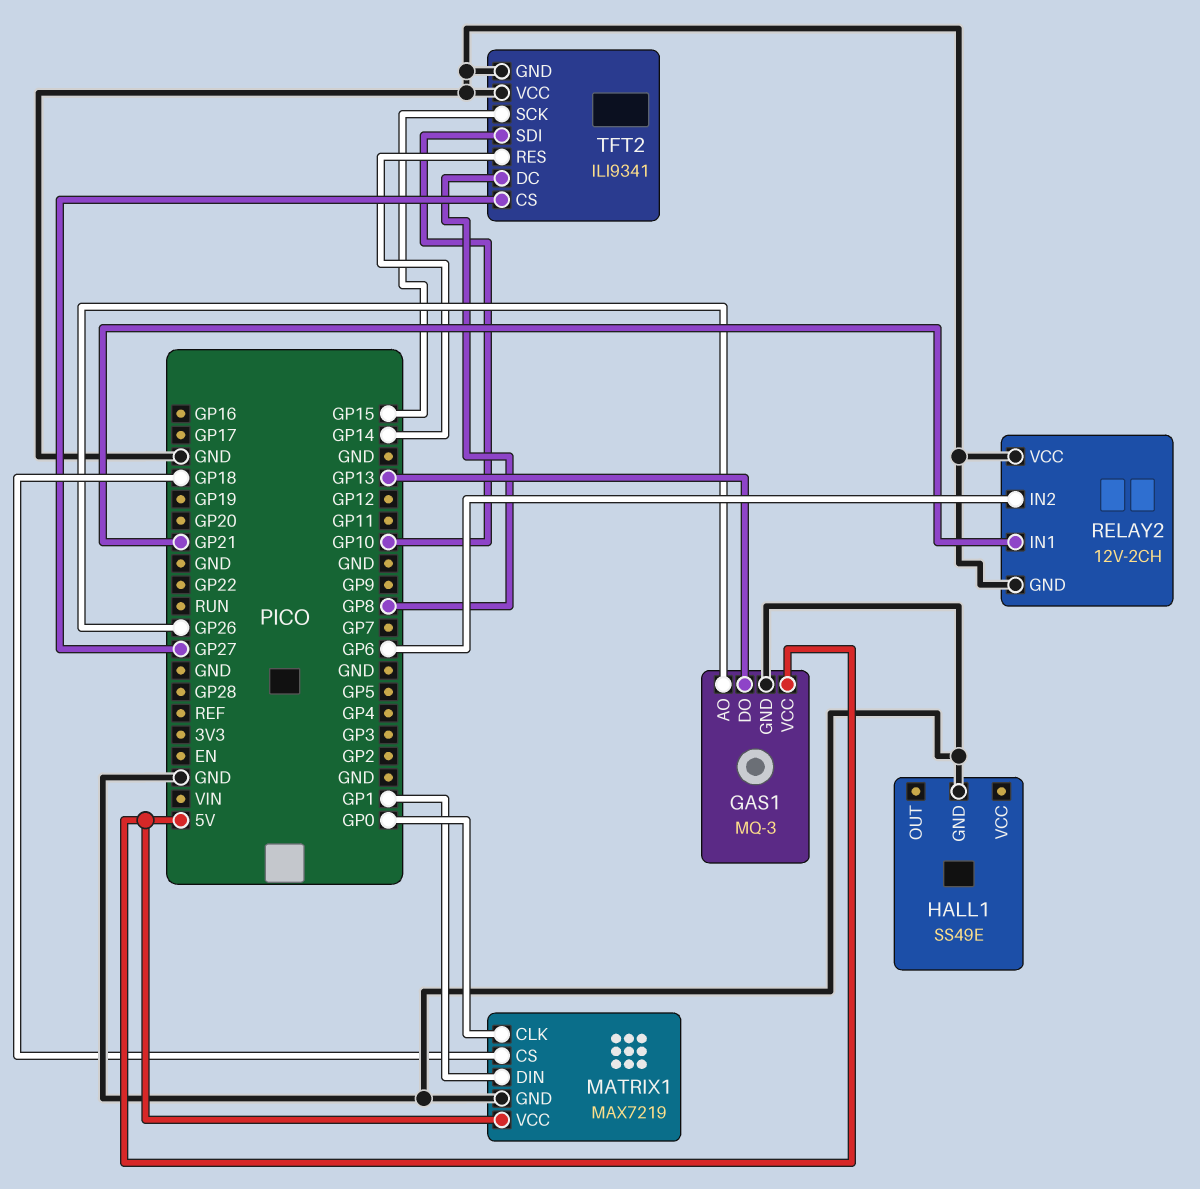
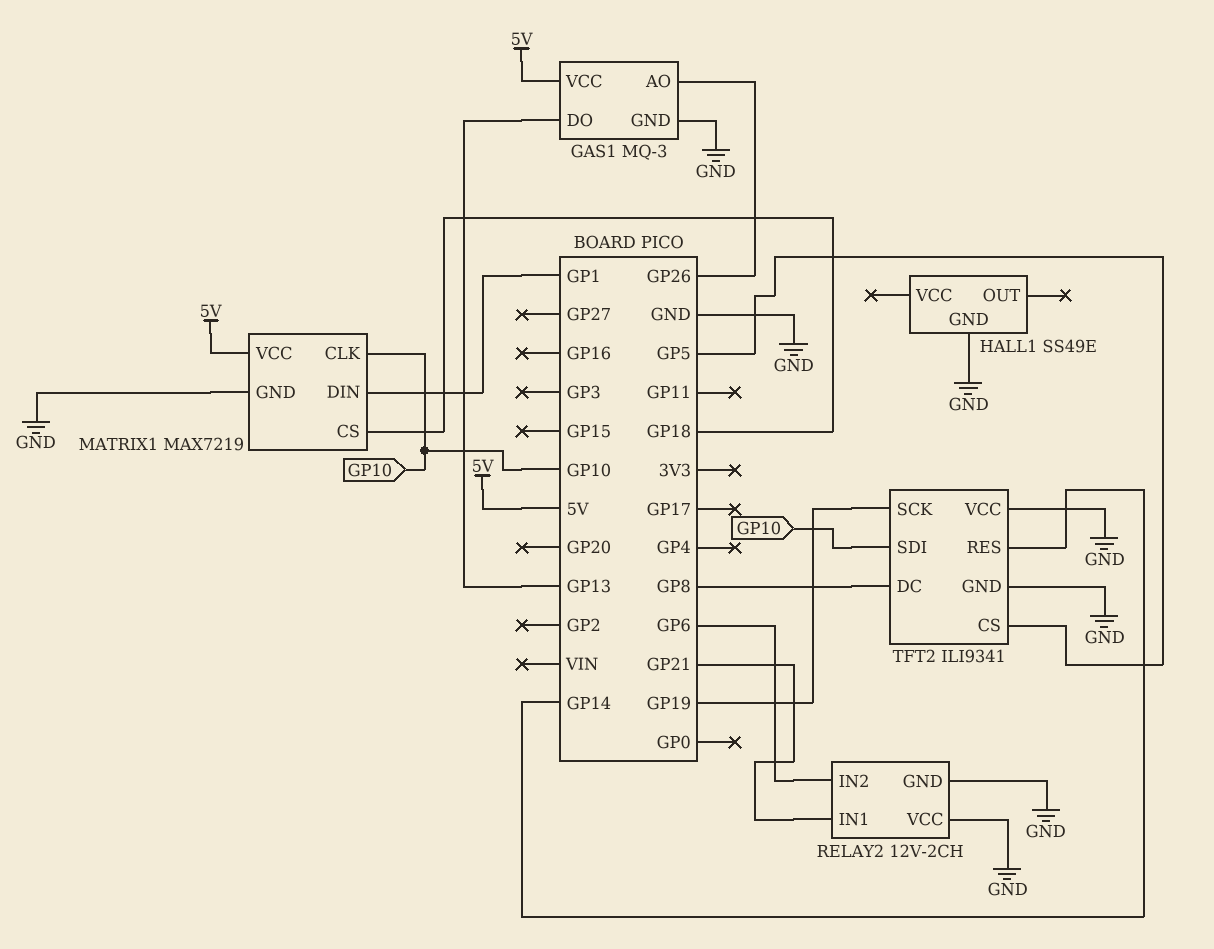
MATRIX1 pin CLK: GP0 -> GP10
TFT2 pin CS: GP27 -> GP5
TFT2 pin SCK: GP15 -> GP19

